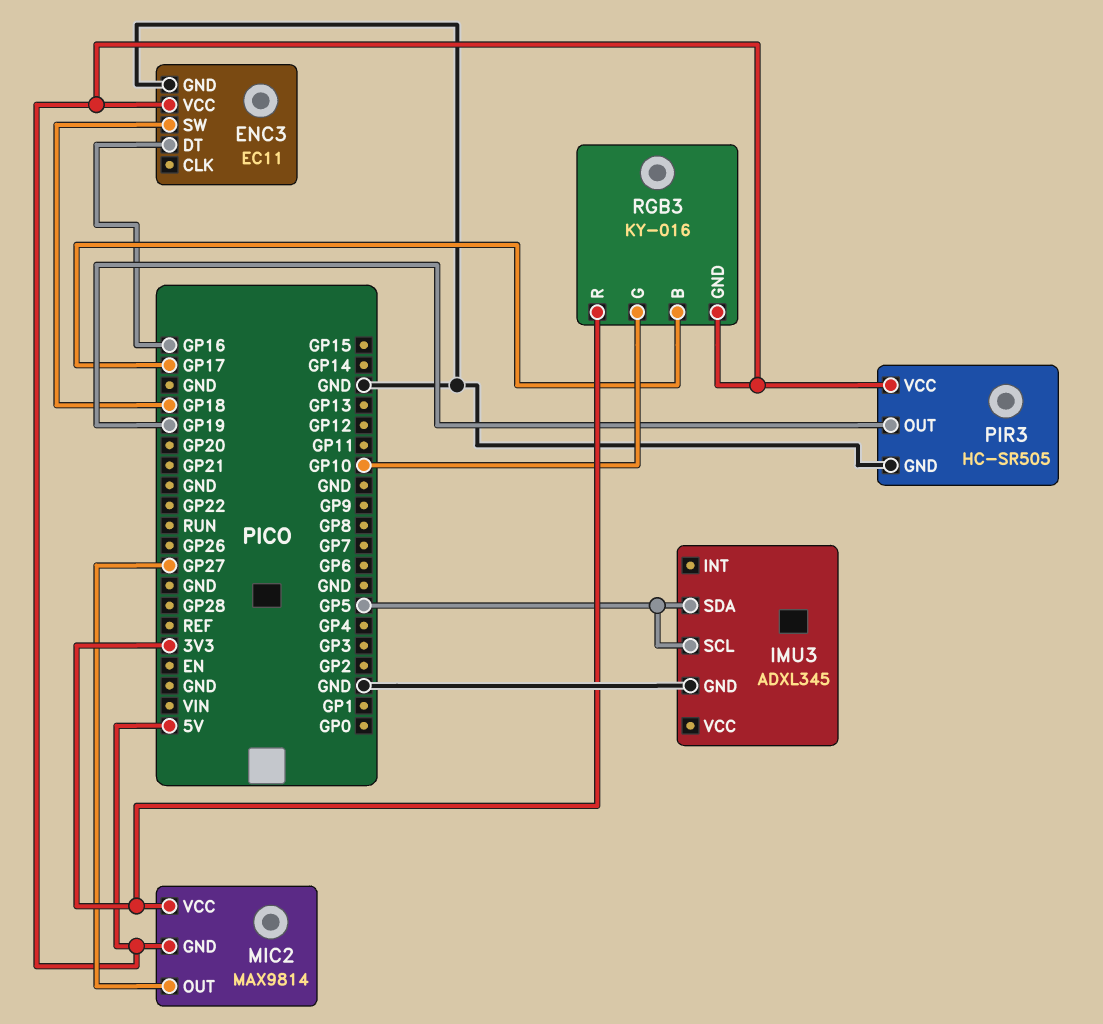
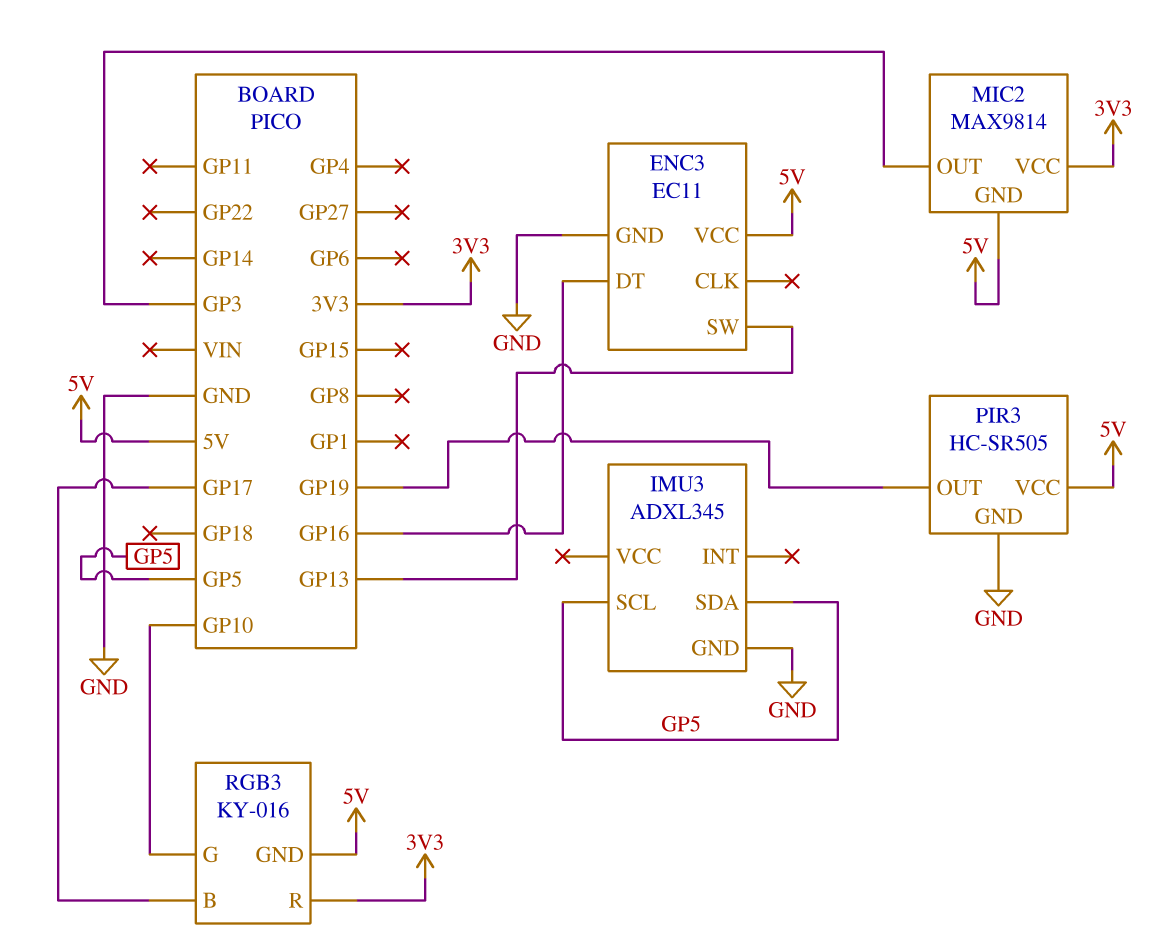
ENC3 pin SW: GP18 -> GP13
MIC2 pin OUT: GP27 -> GP3

